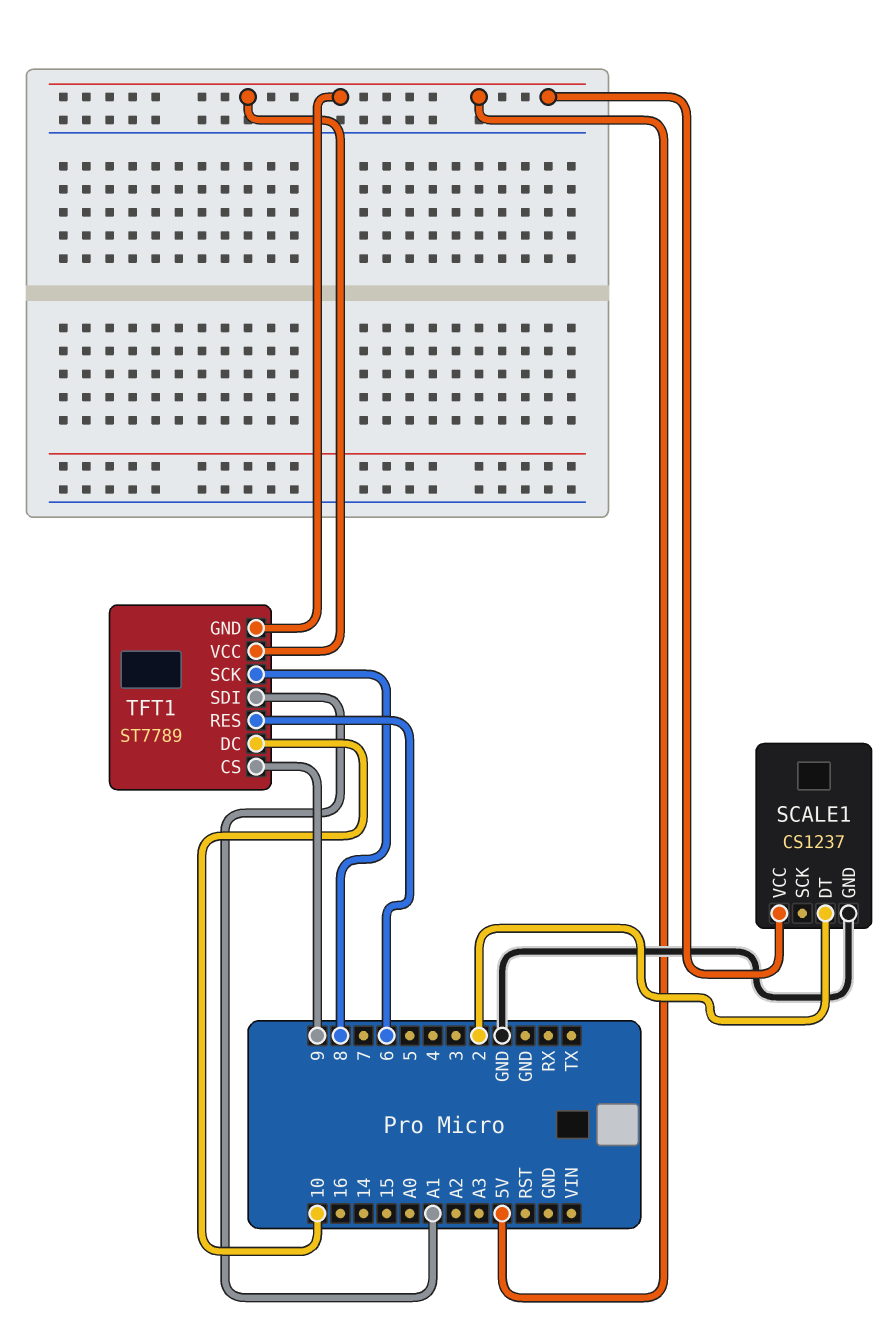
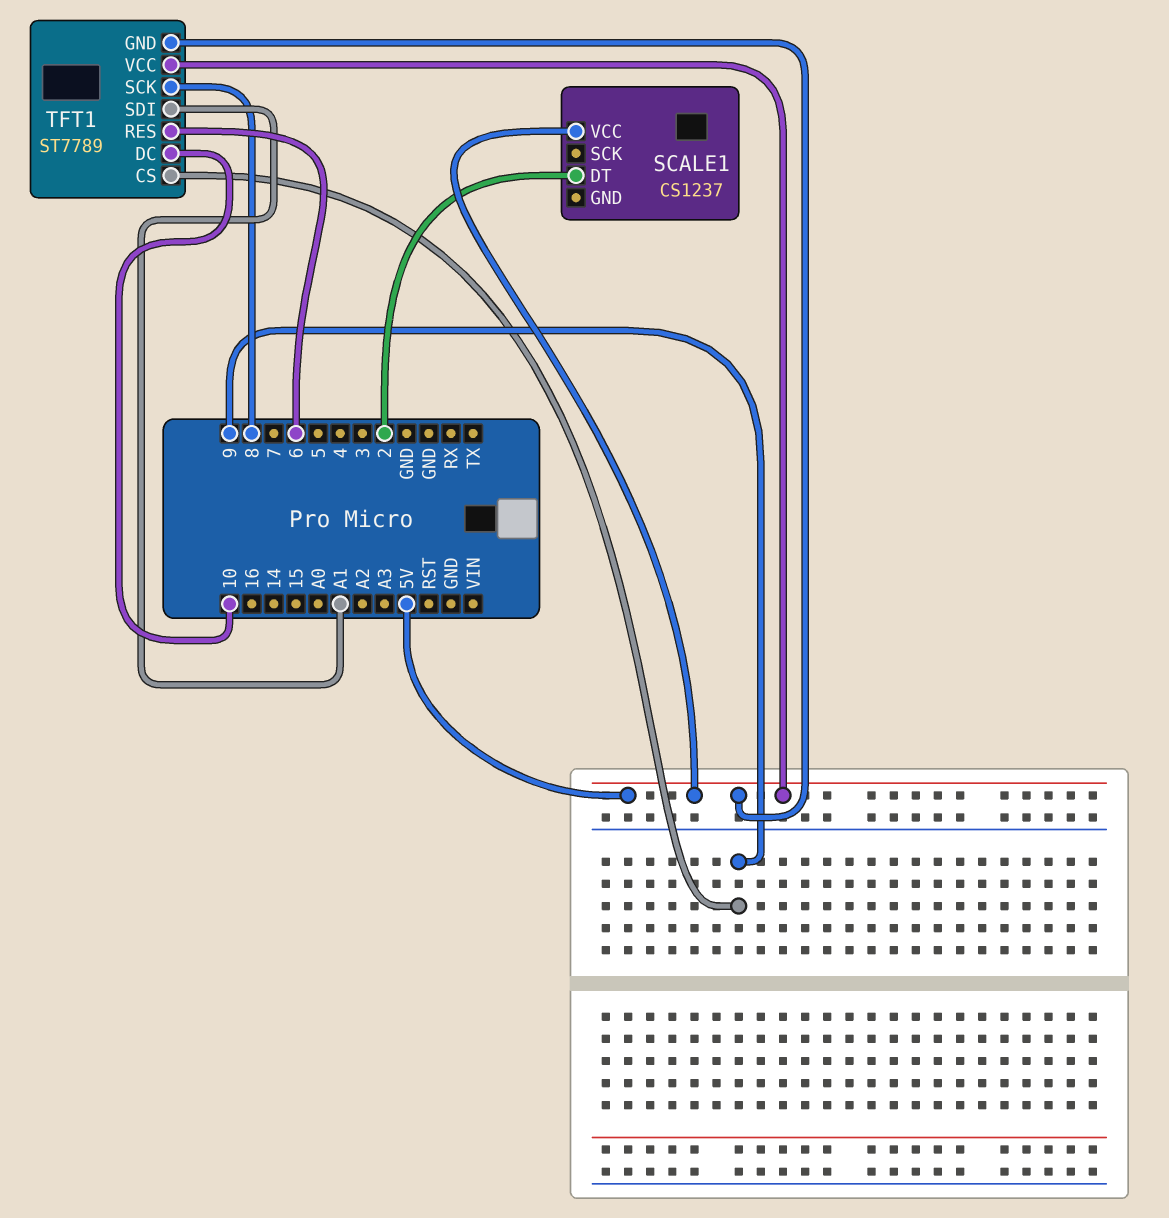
SCALE1 pin GND: GND -> none

